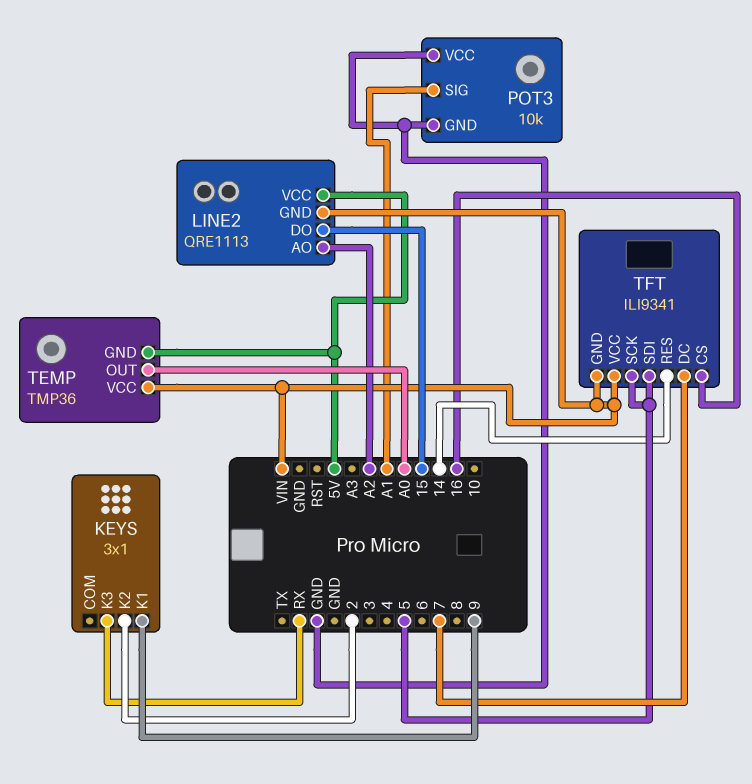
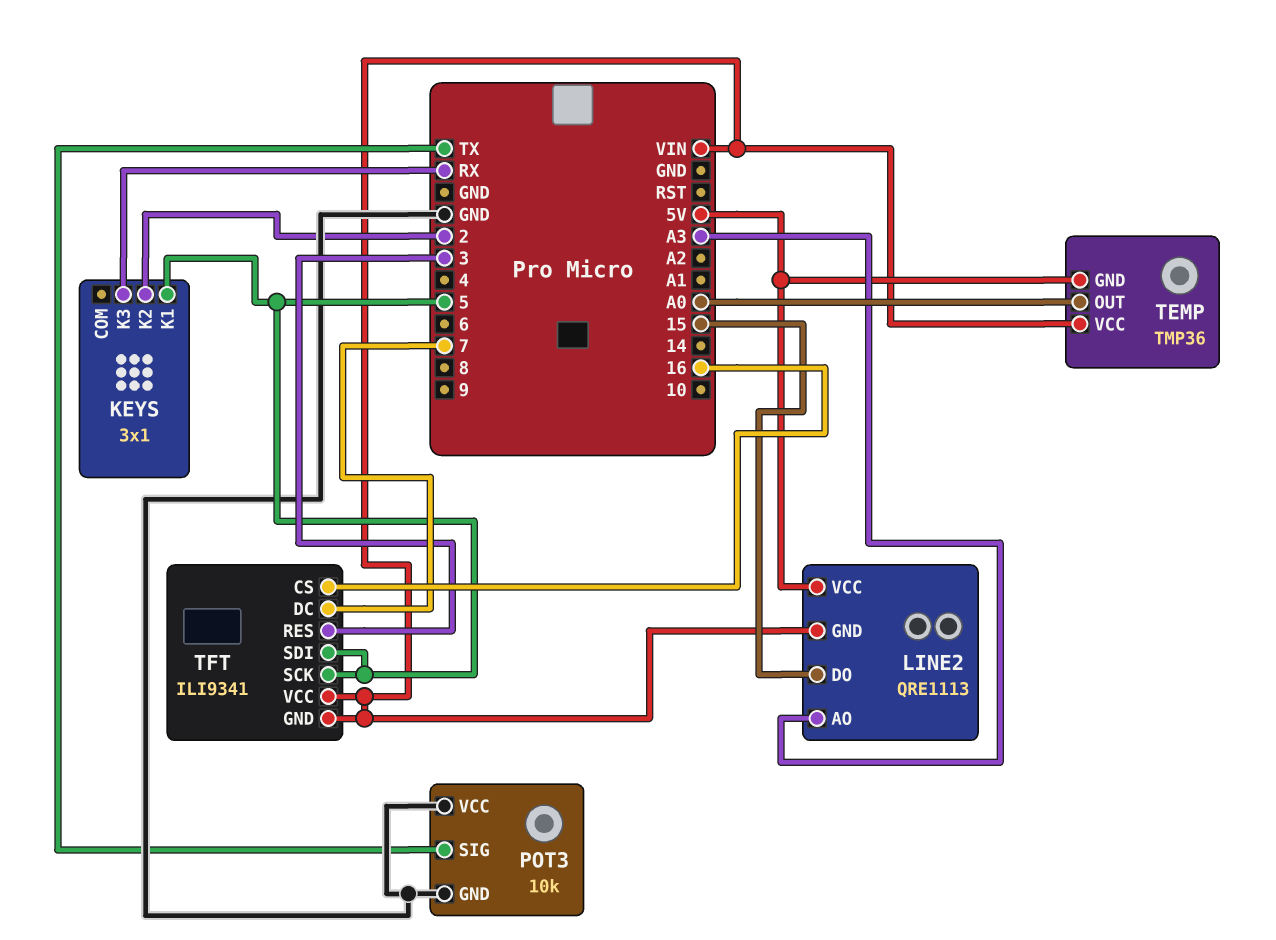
KEYS pin K1: 9 -> 5
LINE2 pin AO: A2 -> A3
POT3 pin SIG: A1 -> TX
TFT pin RES: 14 -> 3

